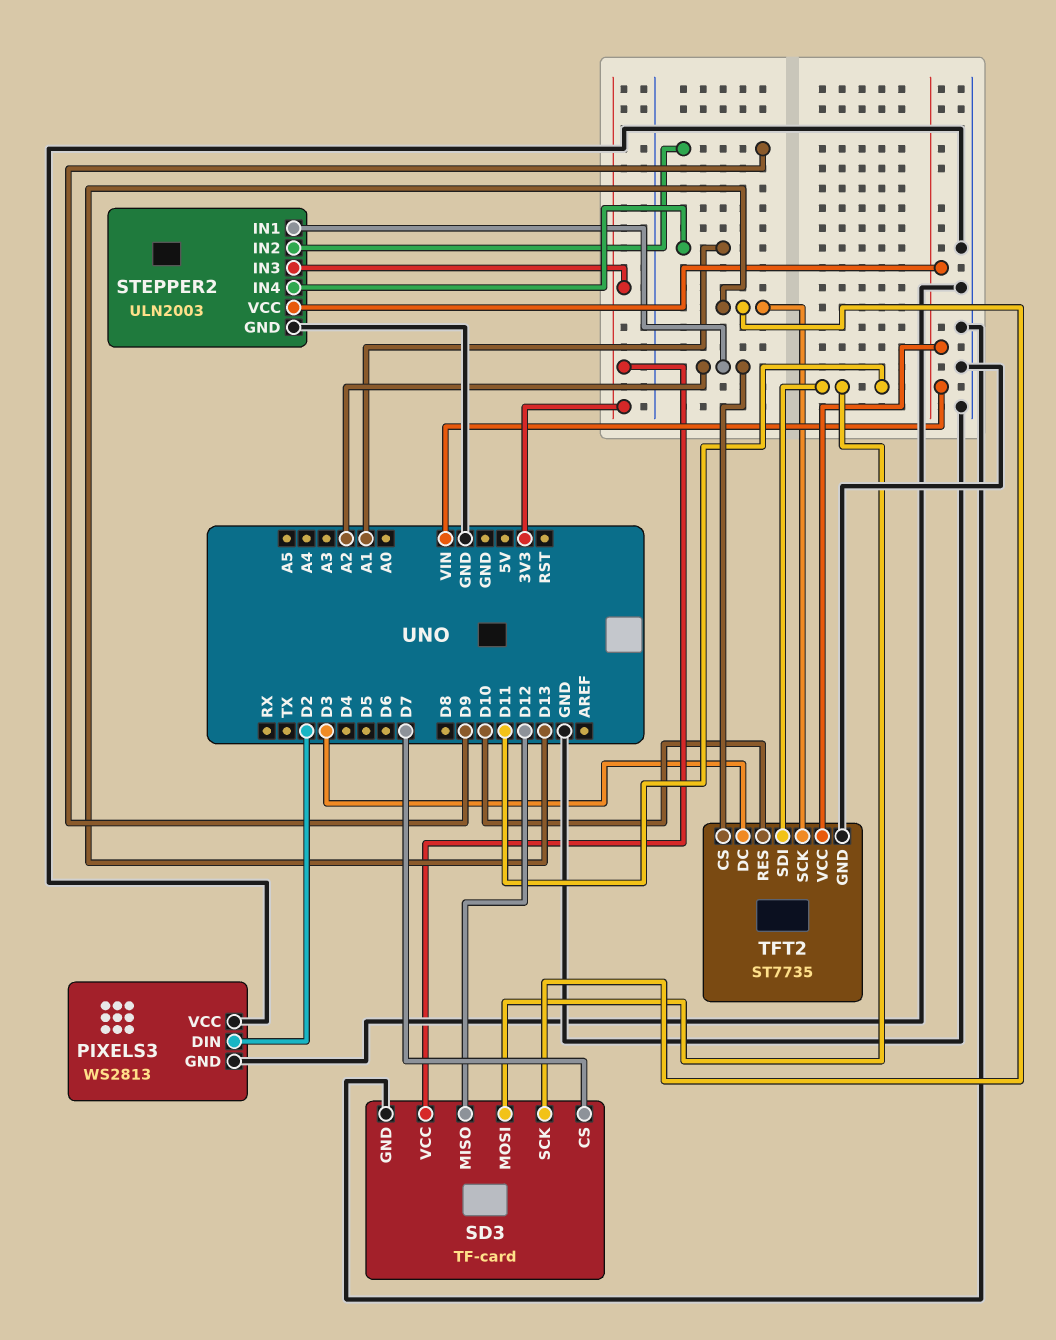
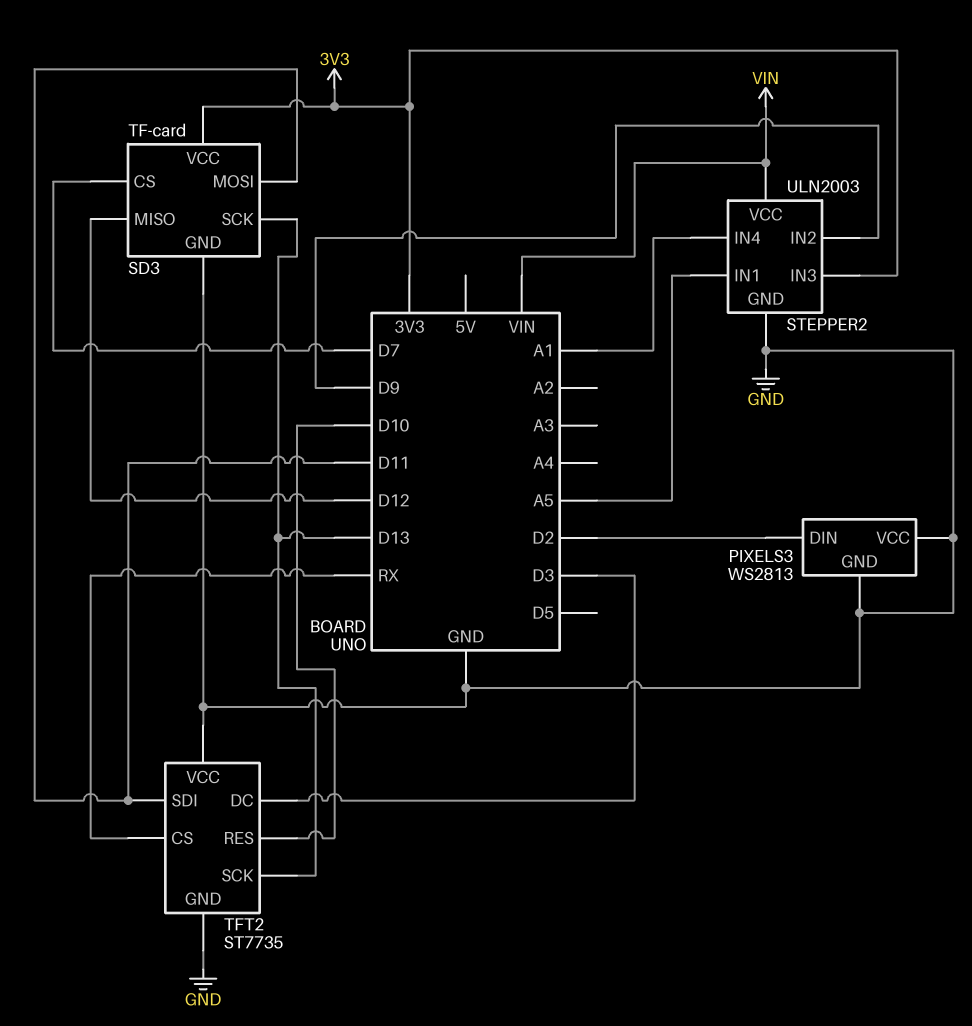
STEPPER2 pin IN1: A2 -> A5
TFT2 pin CS: A2 -> RX
TFT2 pin VCC: VIN -> GND

